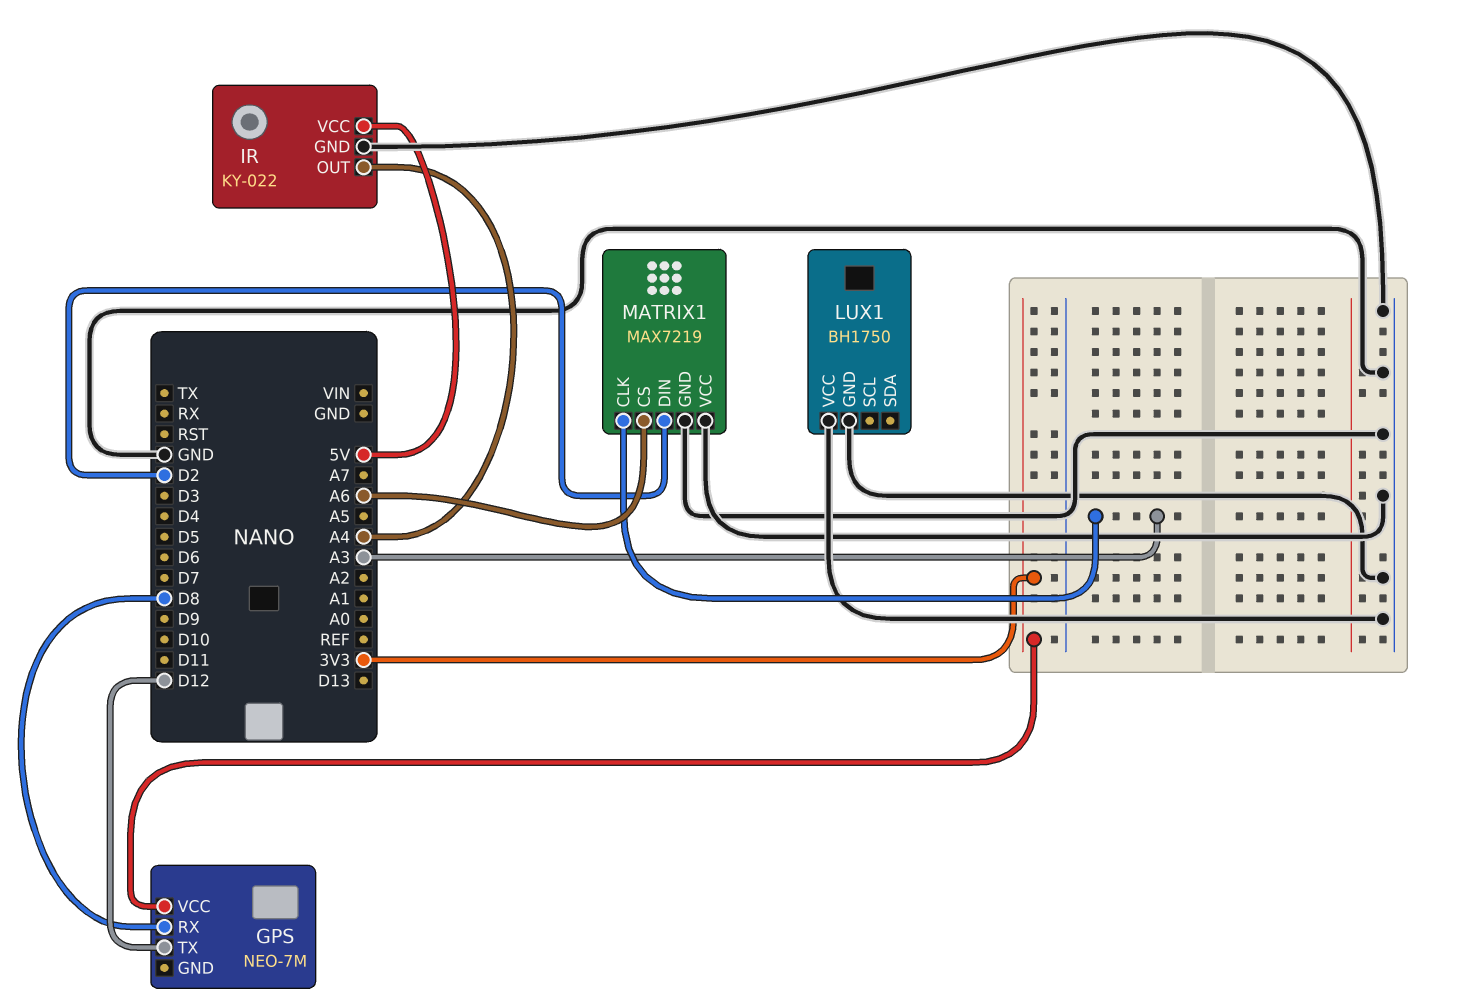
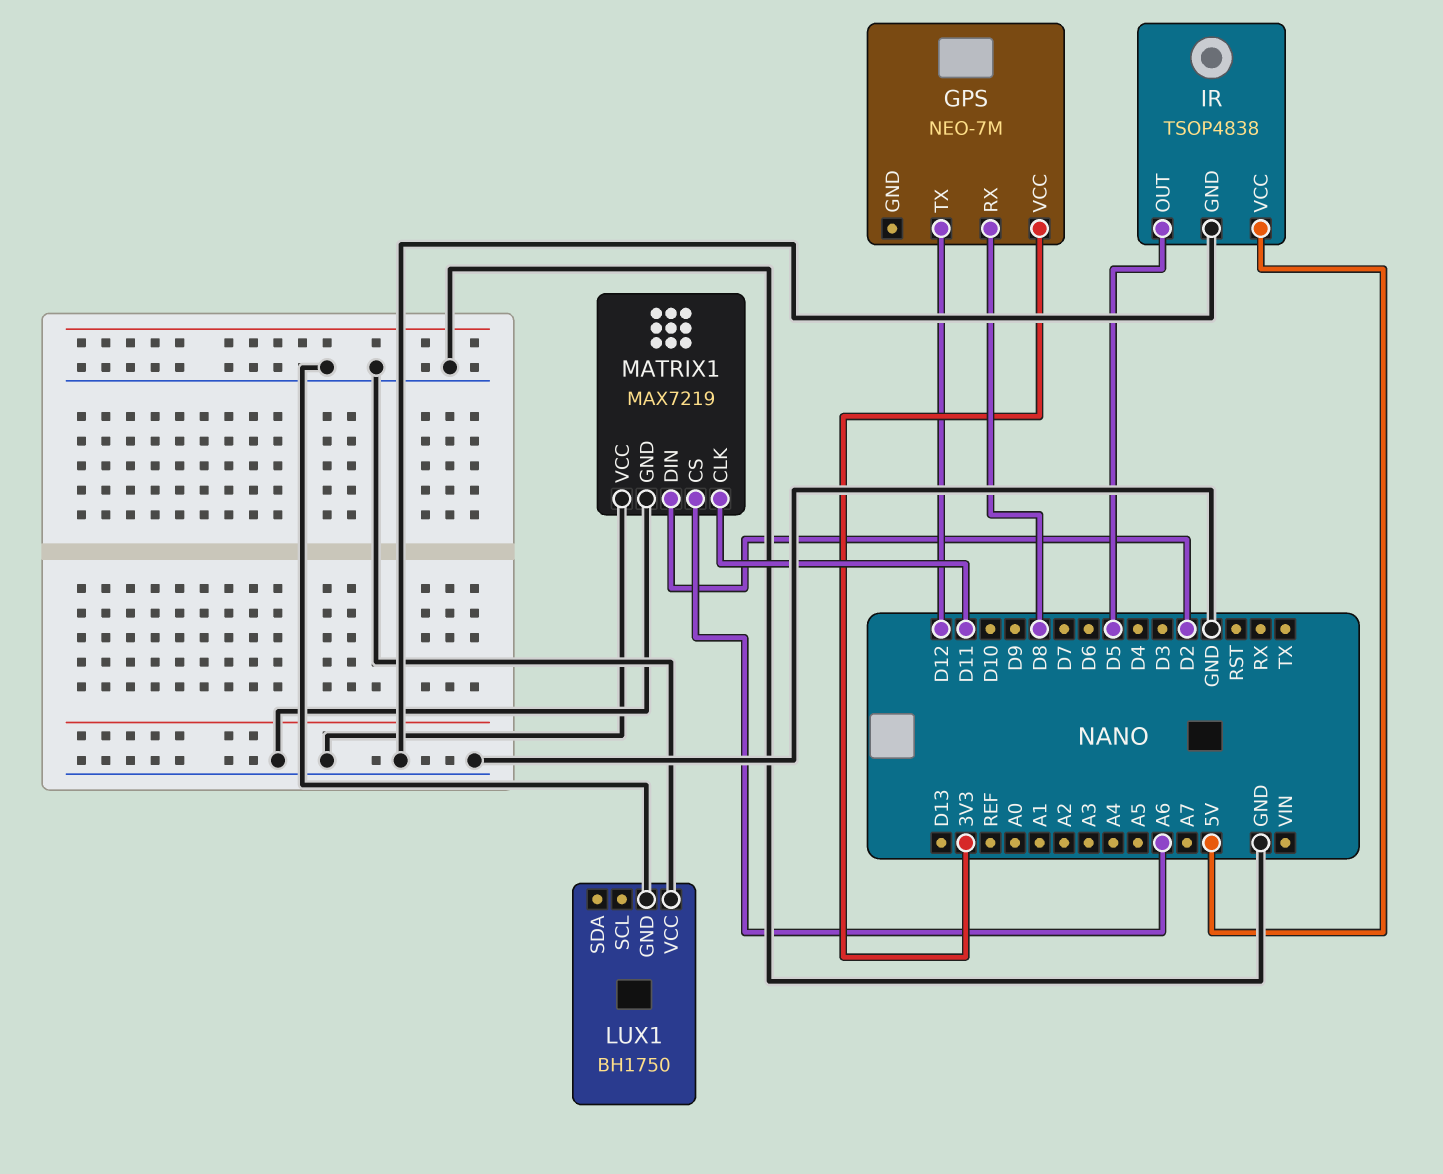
IR: KY-022 -> TSOP4838
IR pin OUT: A4 -> D5
MATRIX1 pin CLK: A3 -> D11

